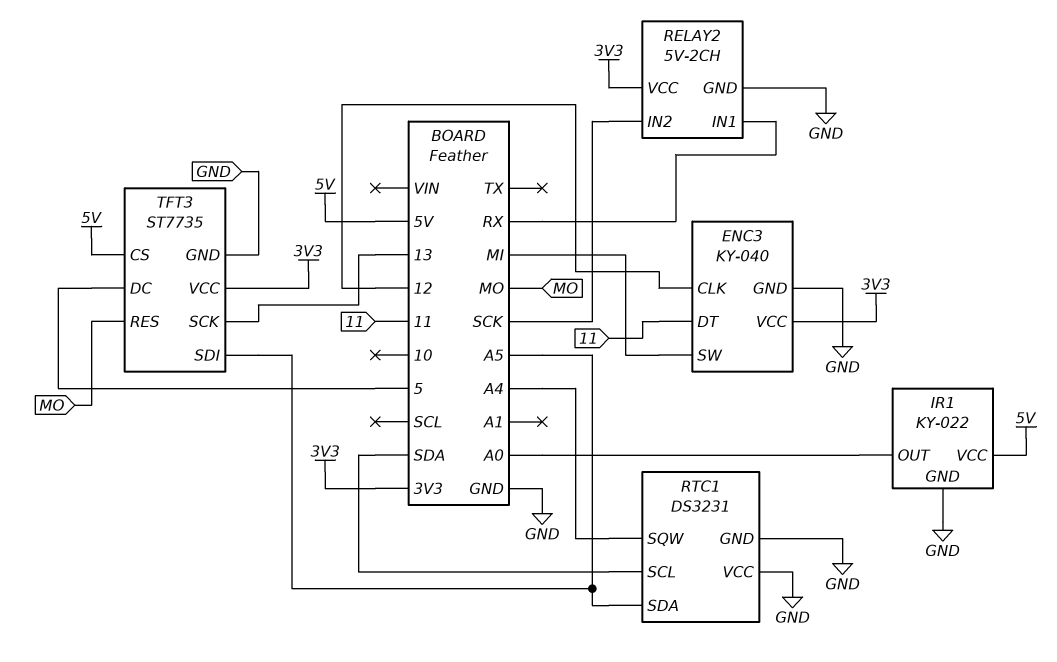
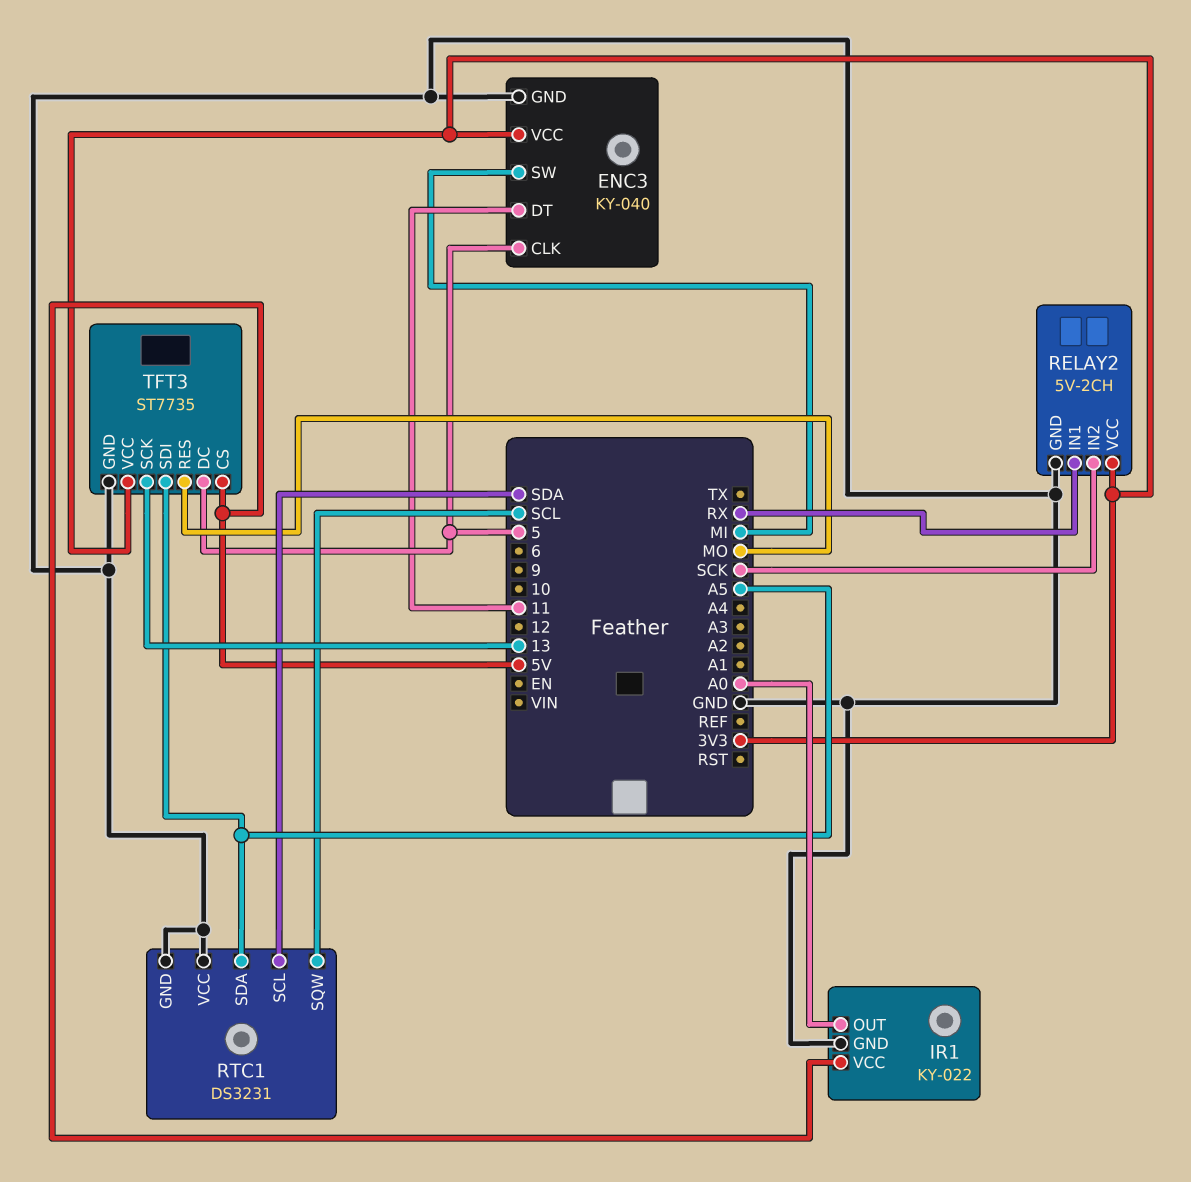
ENC3 pin CLK: 12 -> 5
RTC1 pin SQW: A4 -> SCL

